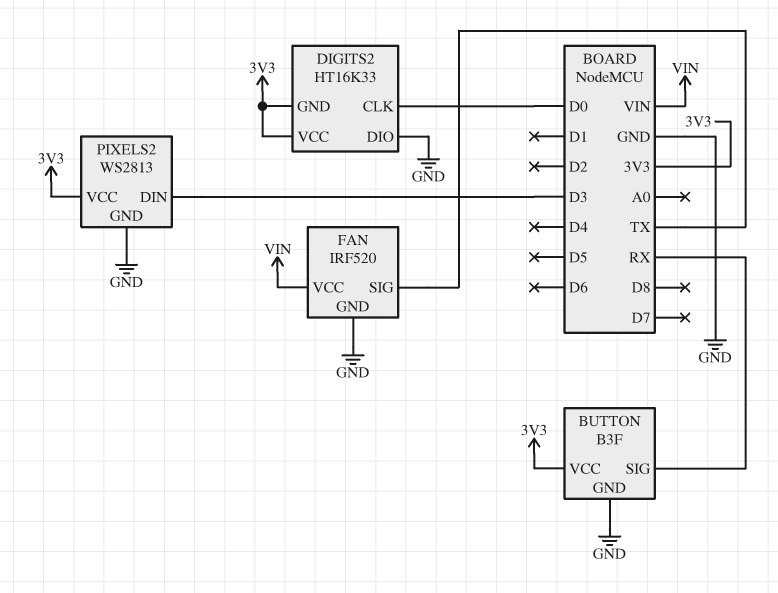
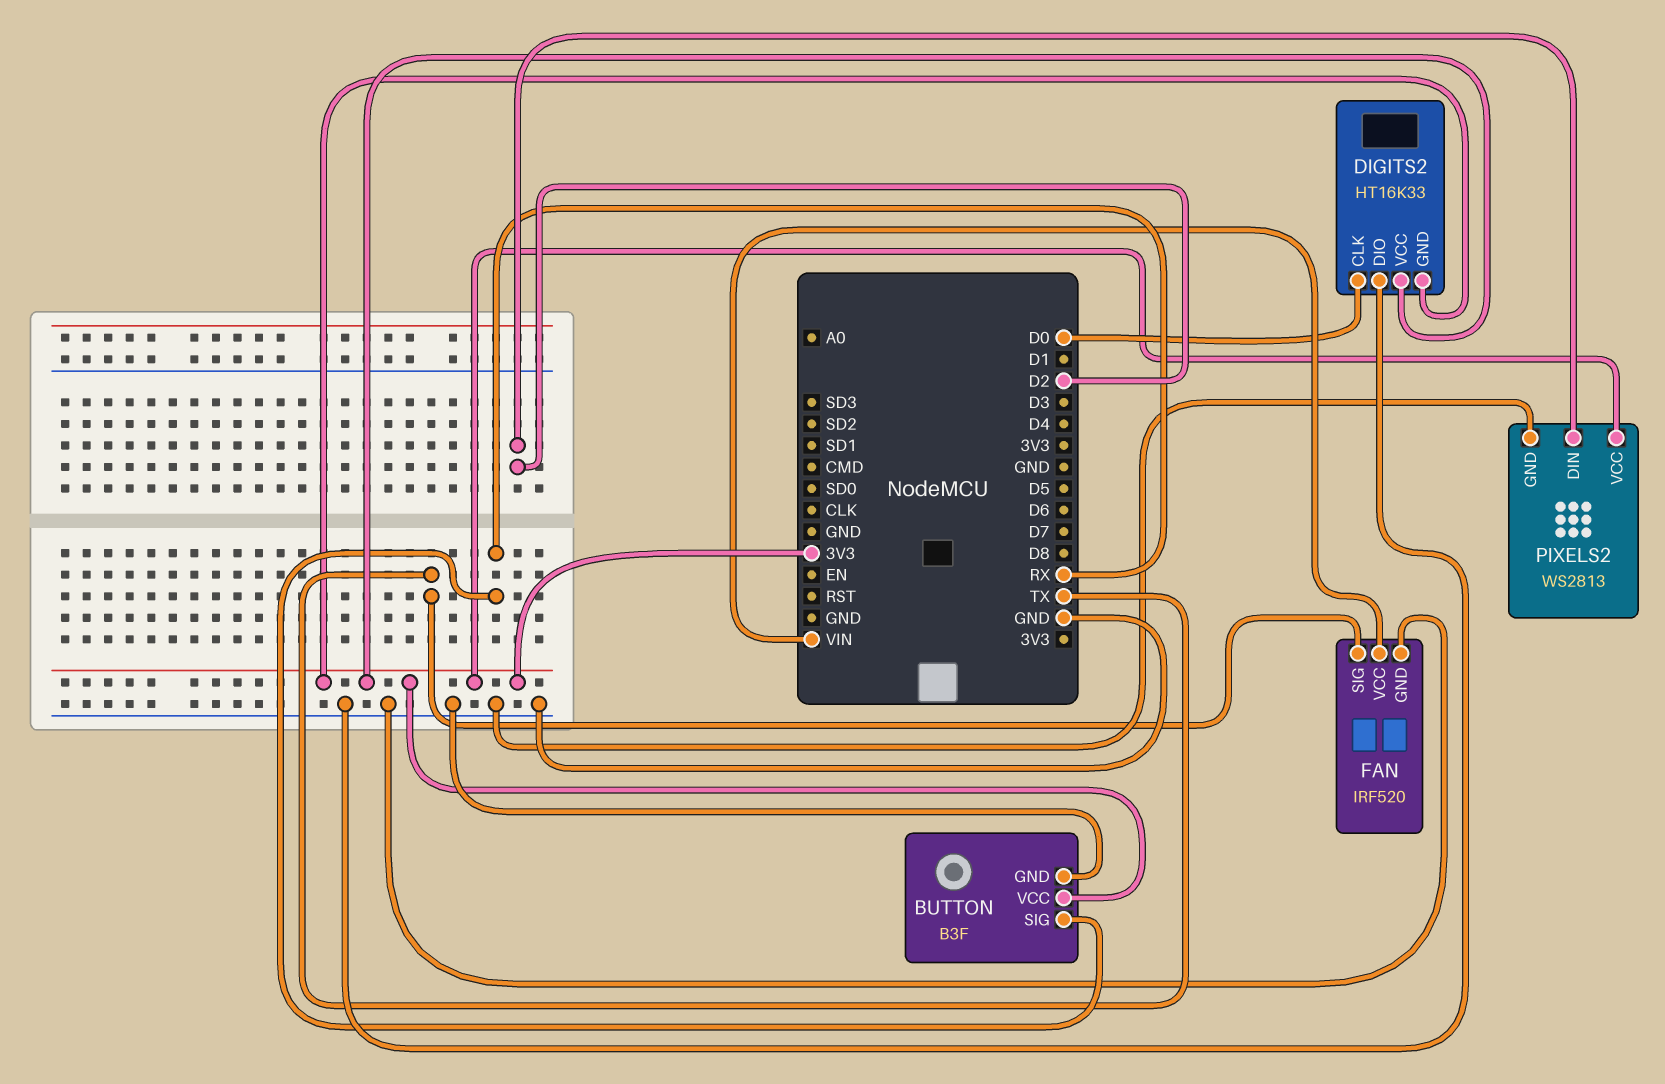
PIXELS2 pin DIN: D3 -> D2

